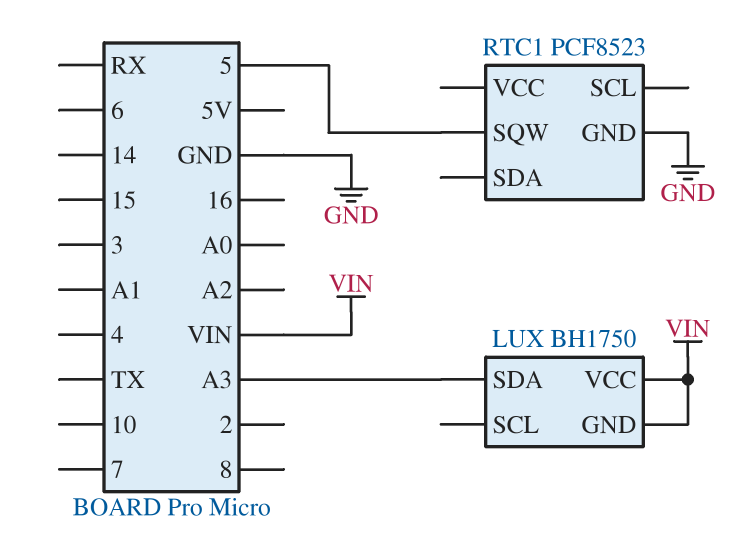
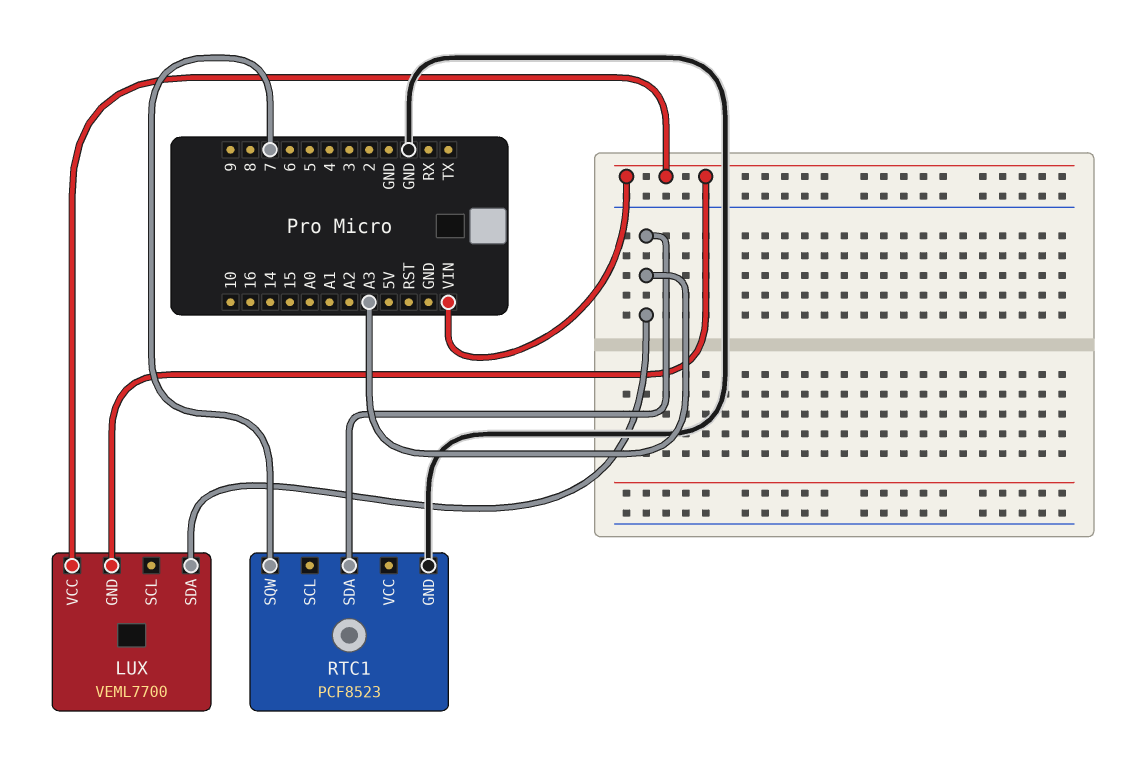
LUX: BH1750 -> VEML7700
RTC1 pin SDA: none -> A3
RTC1 pin SQW: 5 -> 7

